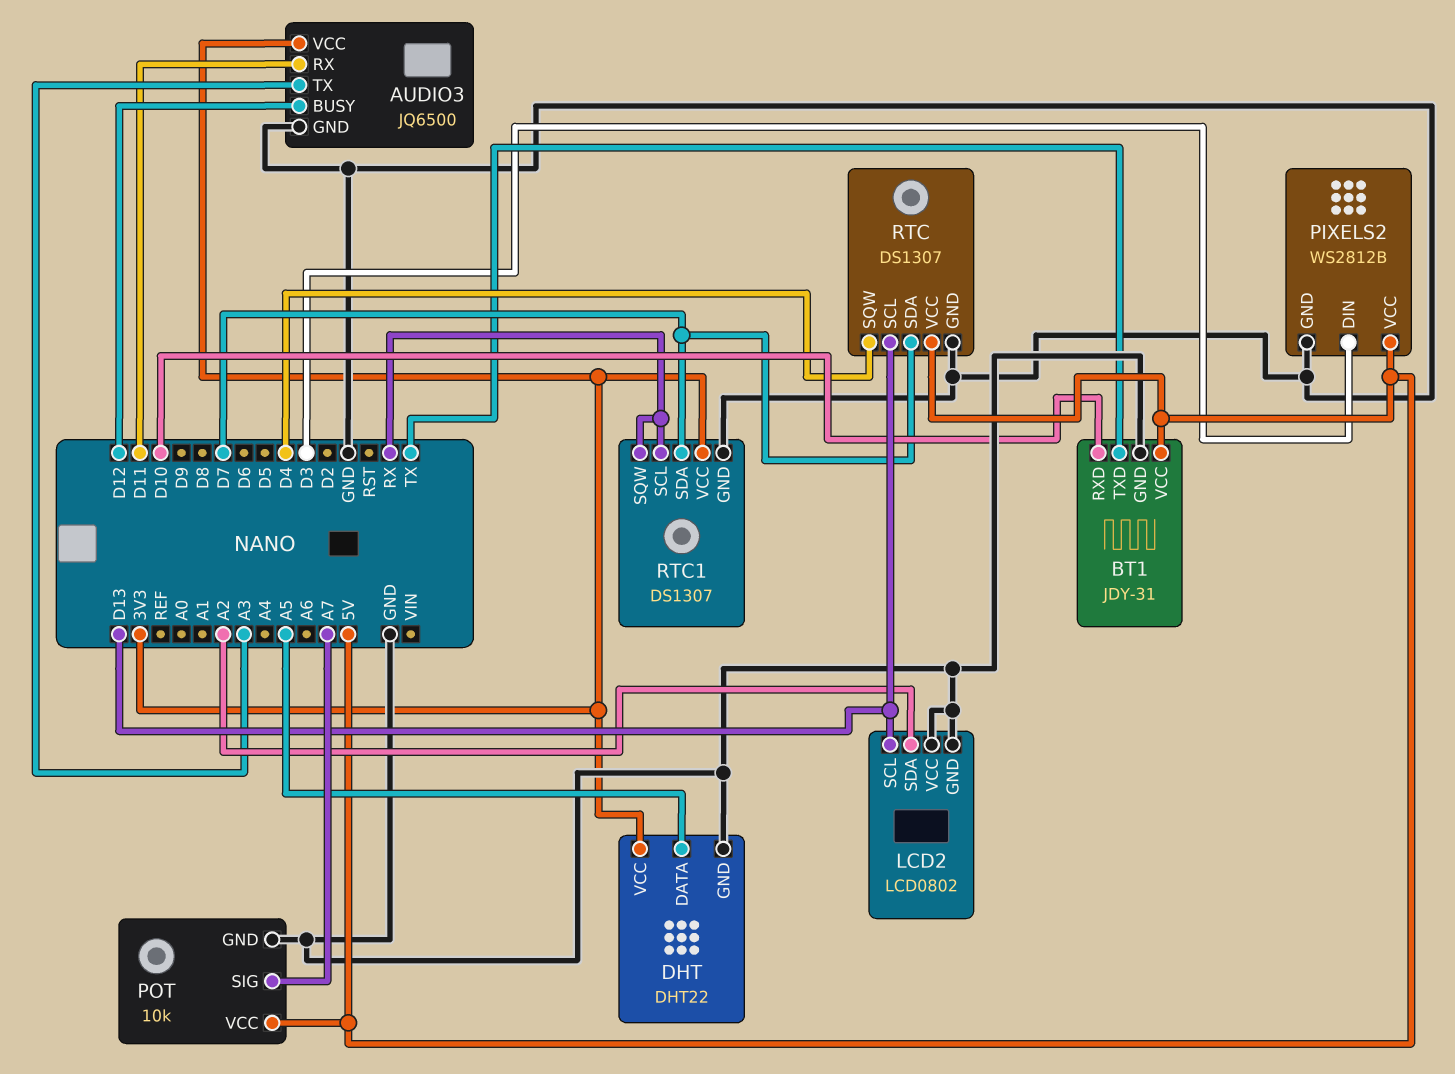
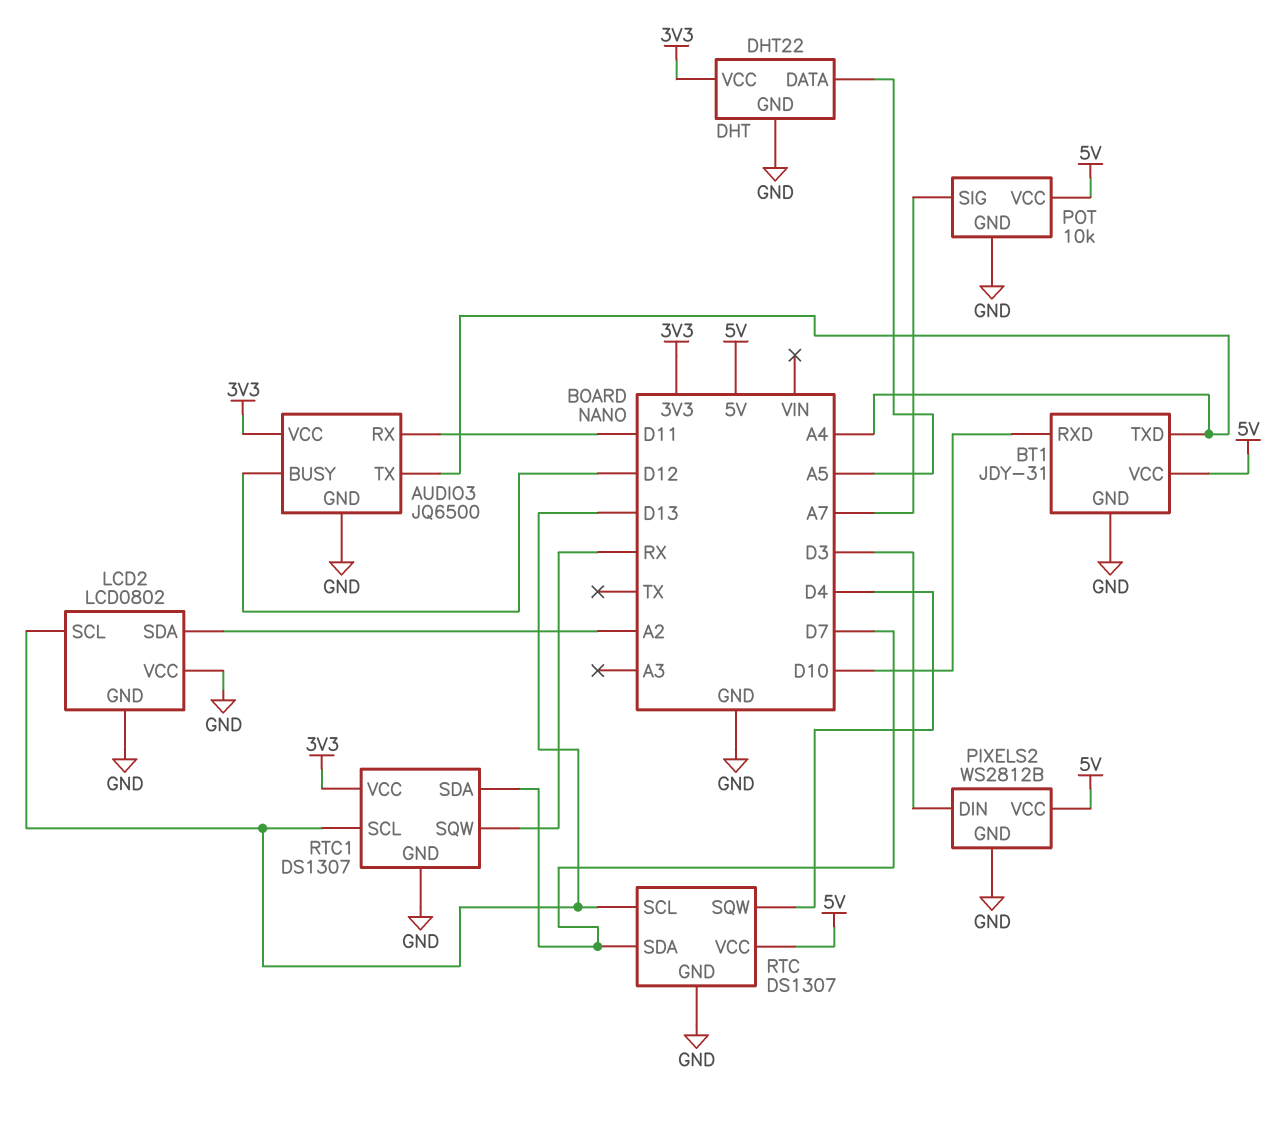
AUDIO3 pin TX: A3 -> A4
BT1 pin TXD: TX -> A4
RTC1 pin SCL: RX -> D13

